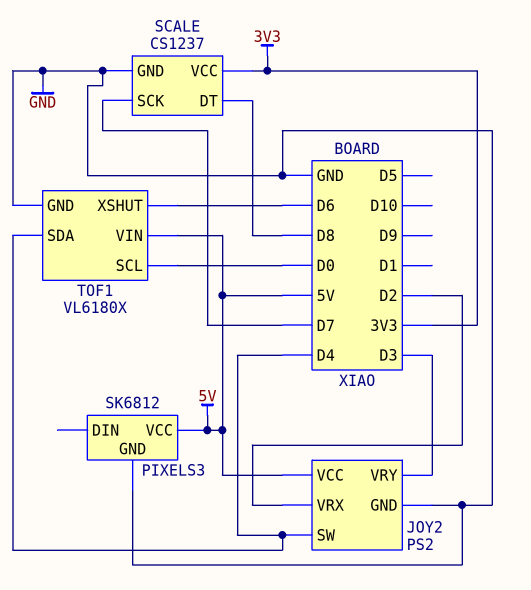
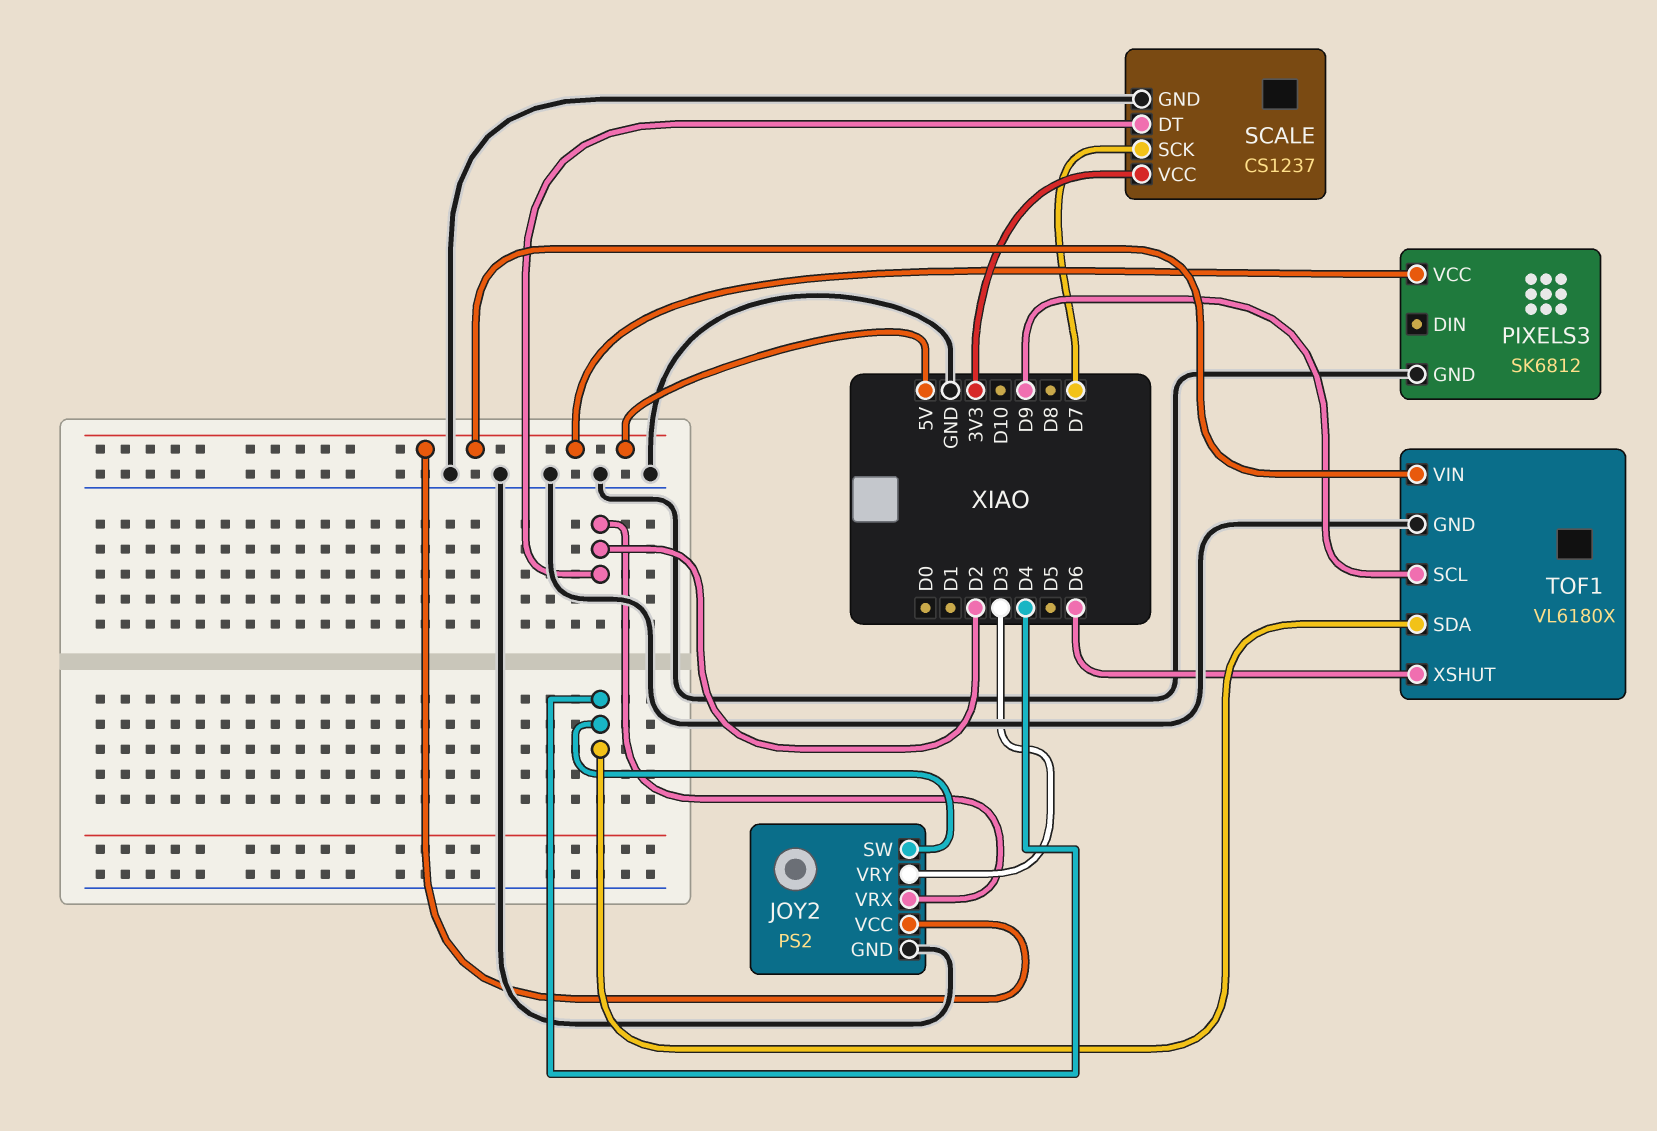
SCALE pin DT: D8 -> D2
TOF1 pin SCL: D0 -> D9

